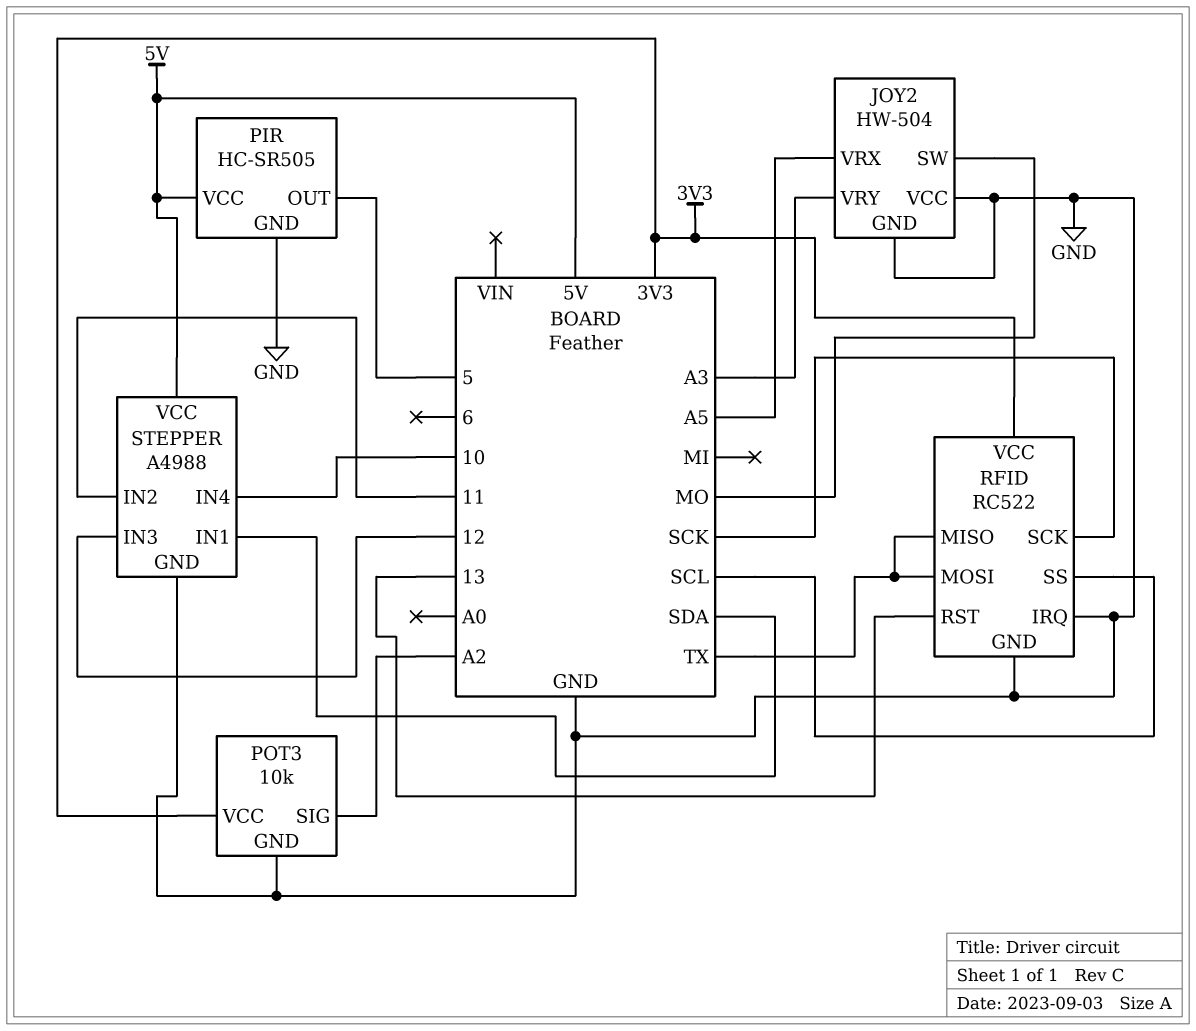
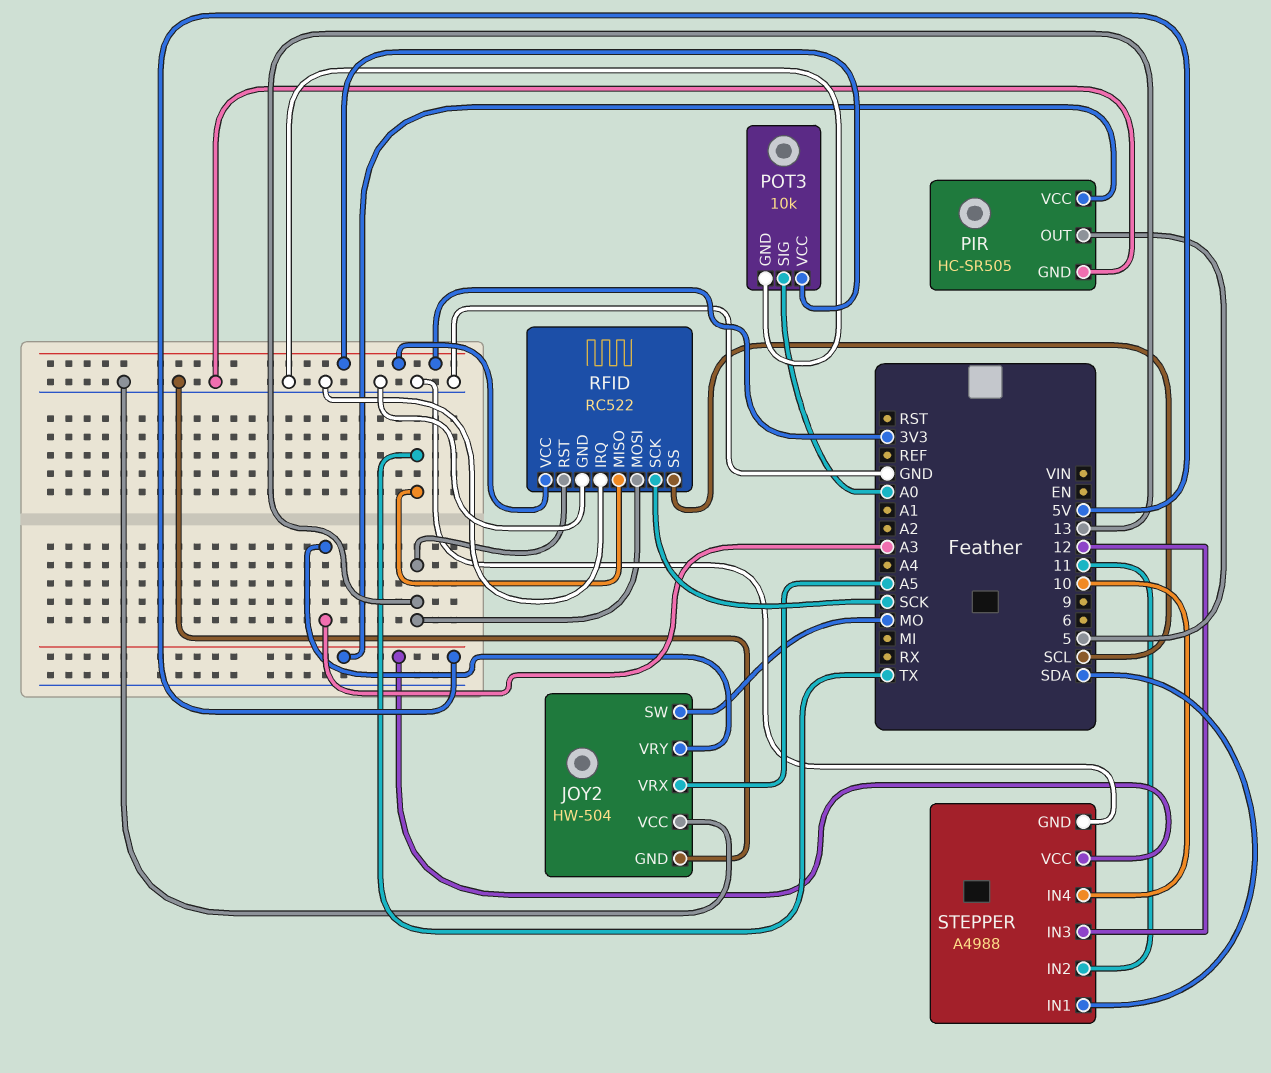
POT3 pin SIG: A2 -> A0
RFID pin MOSI: TX -> 13

